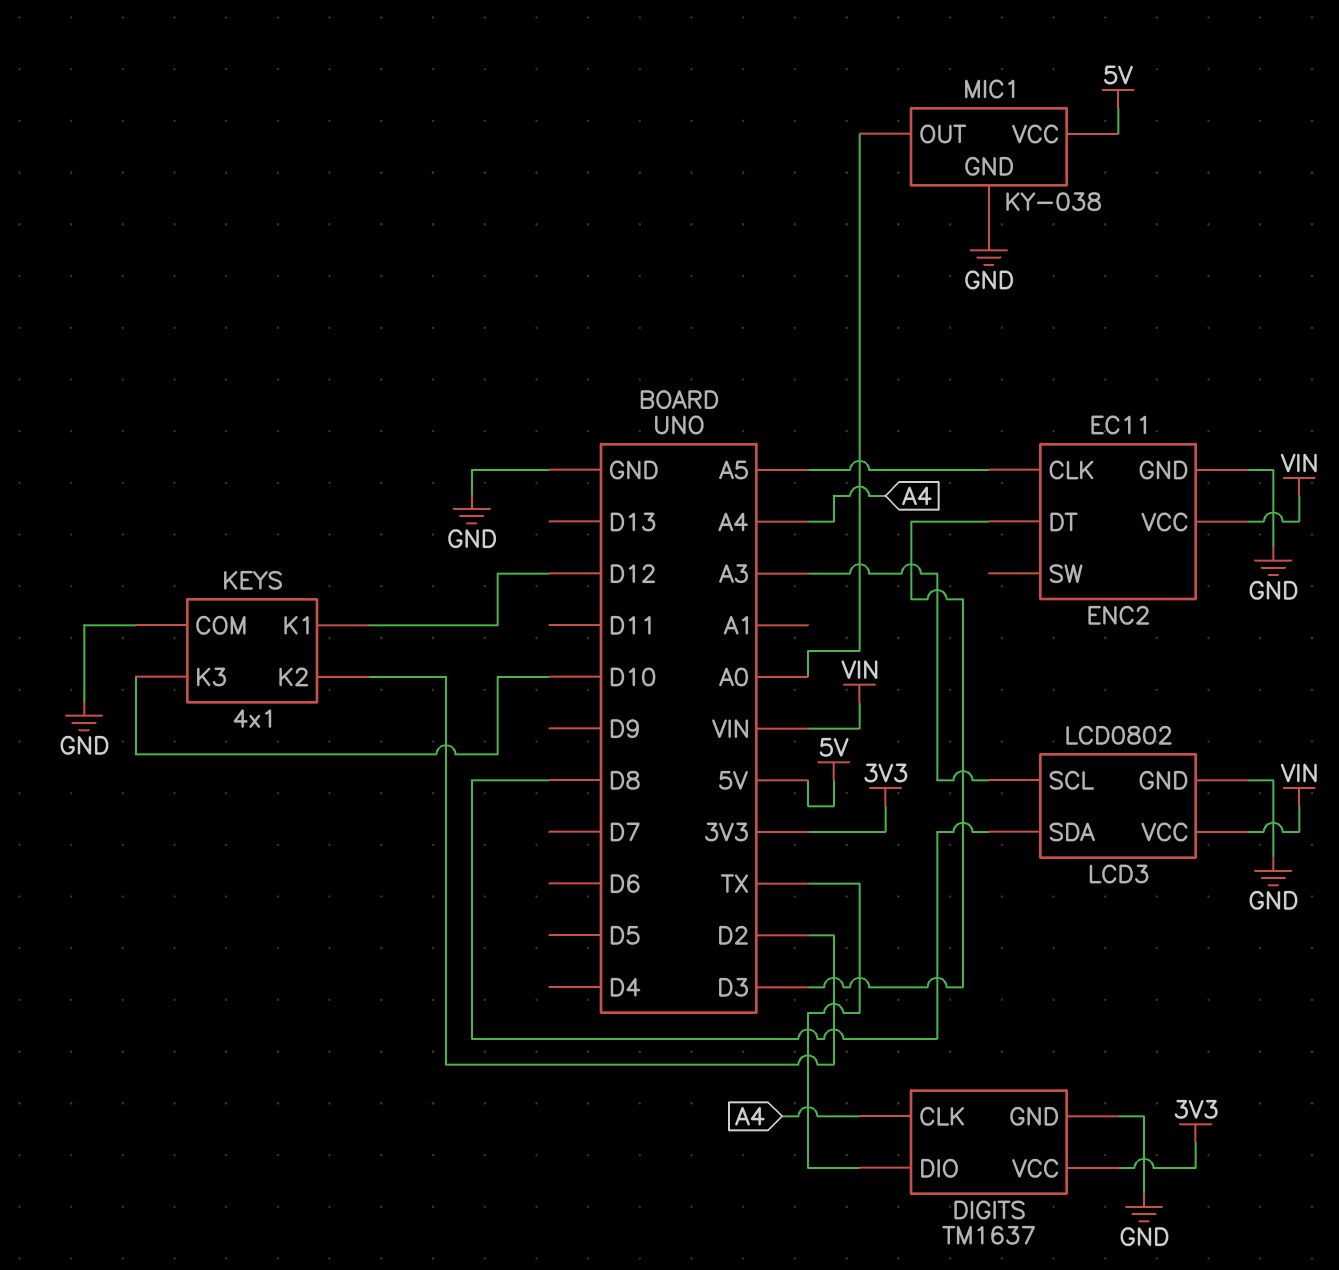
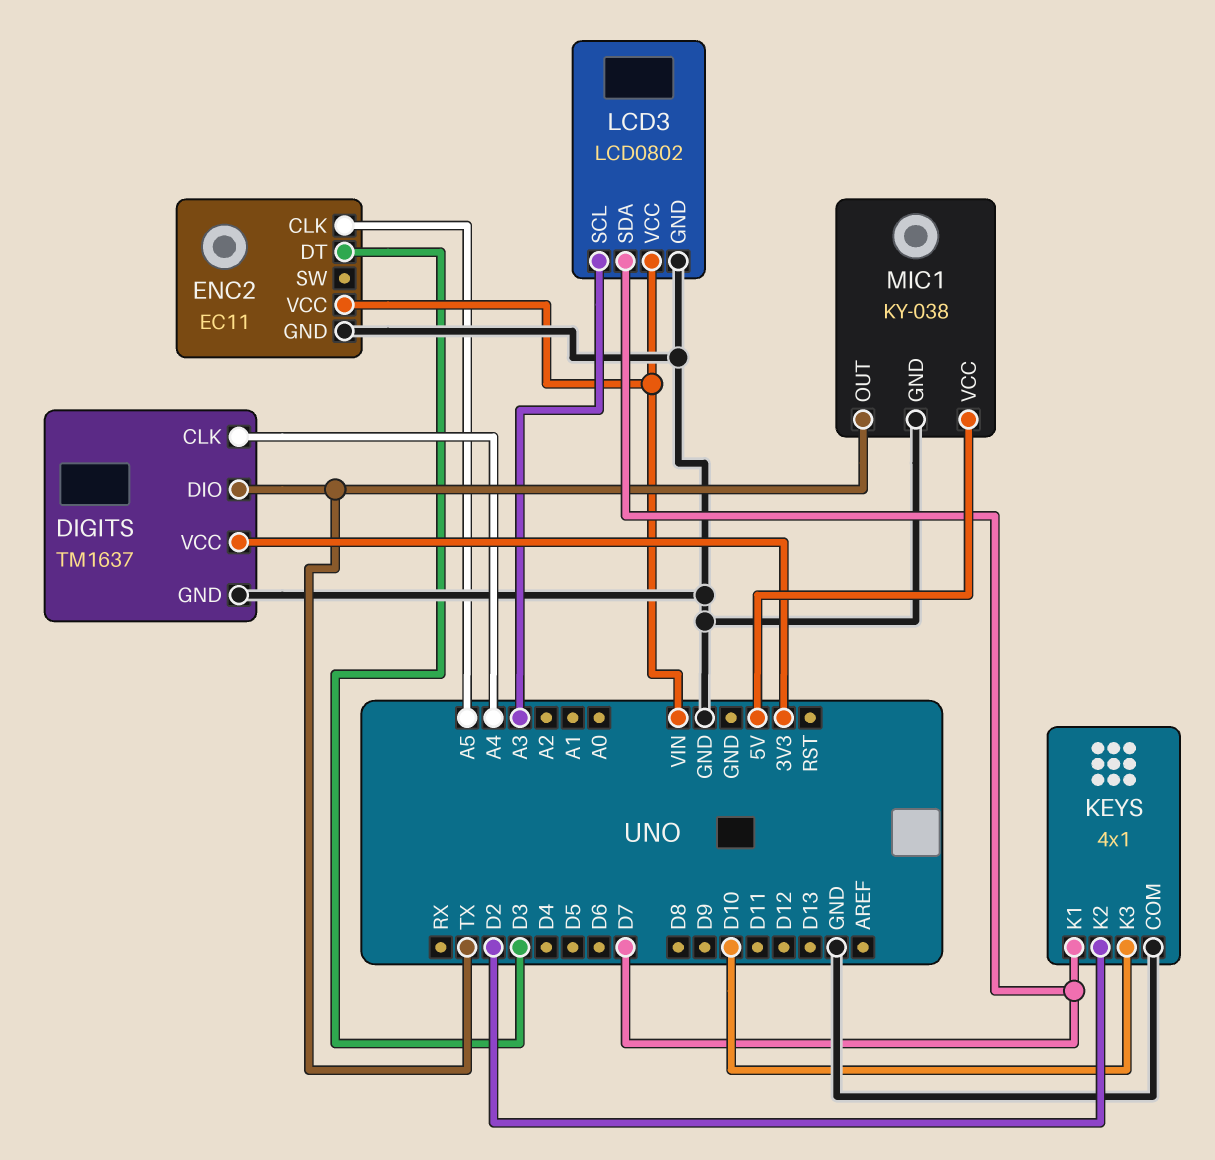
KEYS pin K1: D12 -> D7
LCD3 pin SDA: D8 -> D7
MIC1 pin OUT: A0 -> TX

